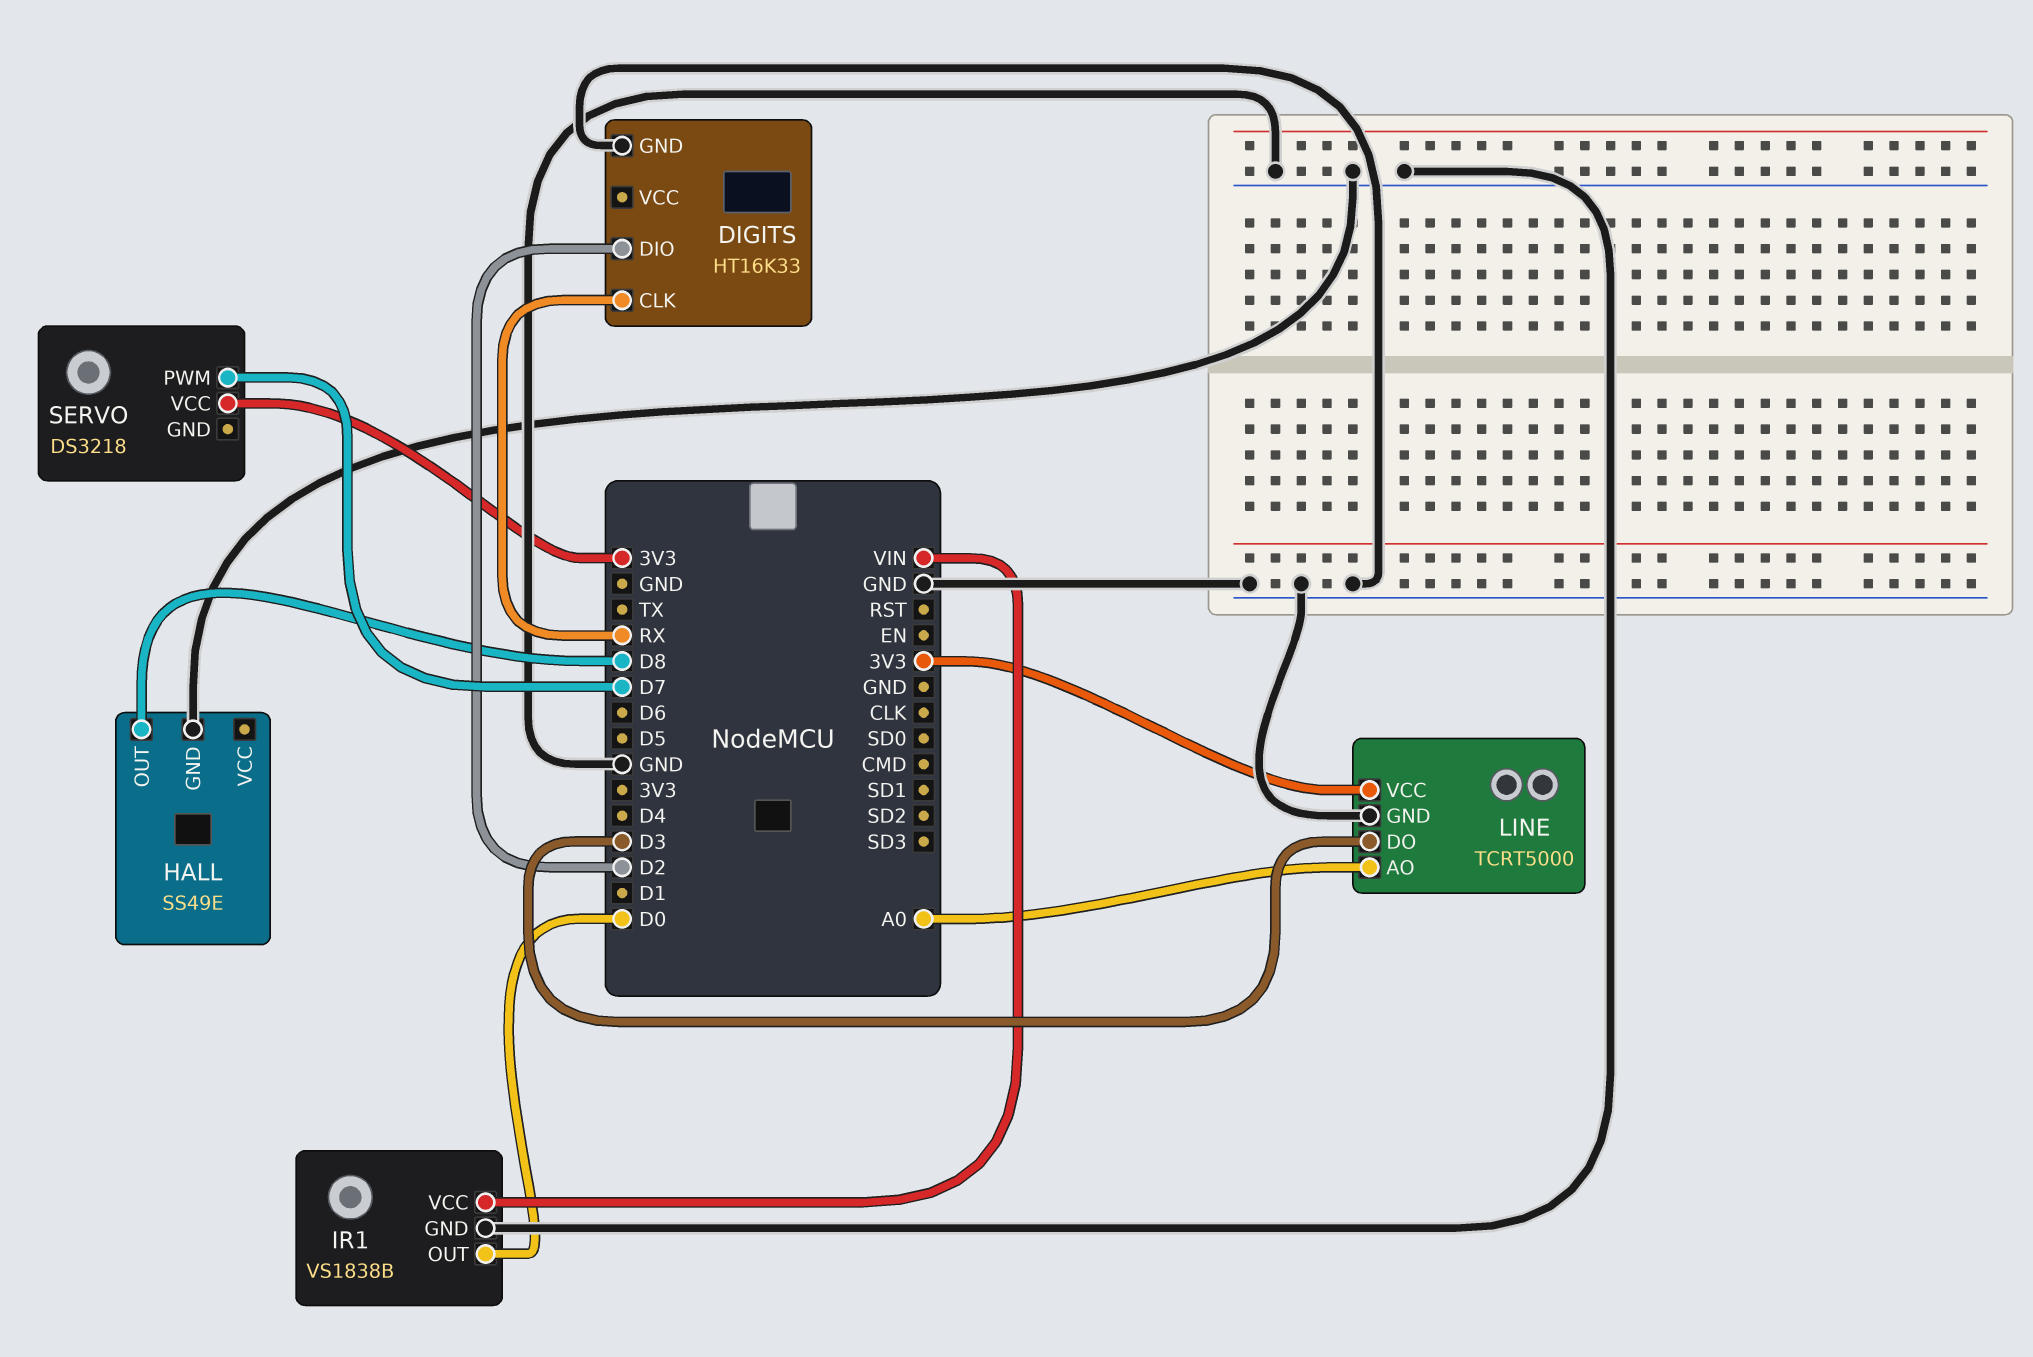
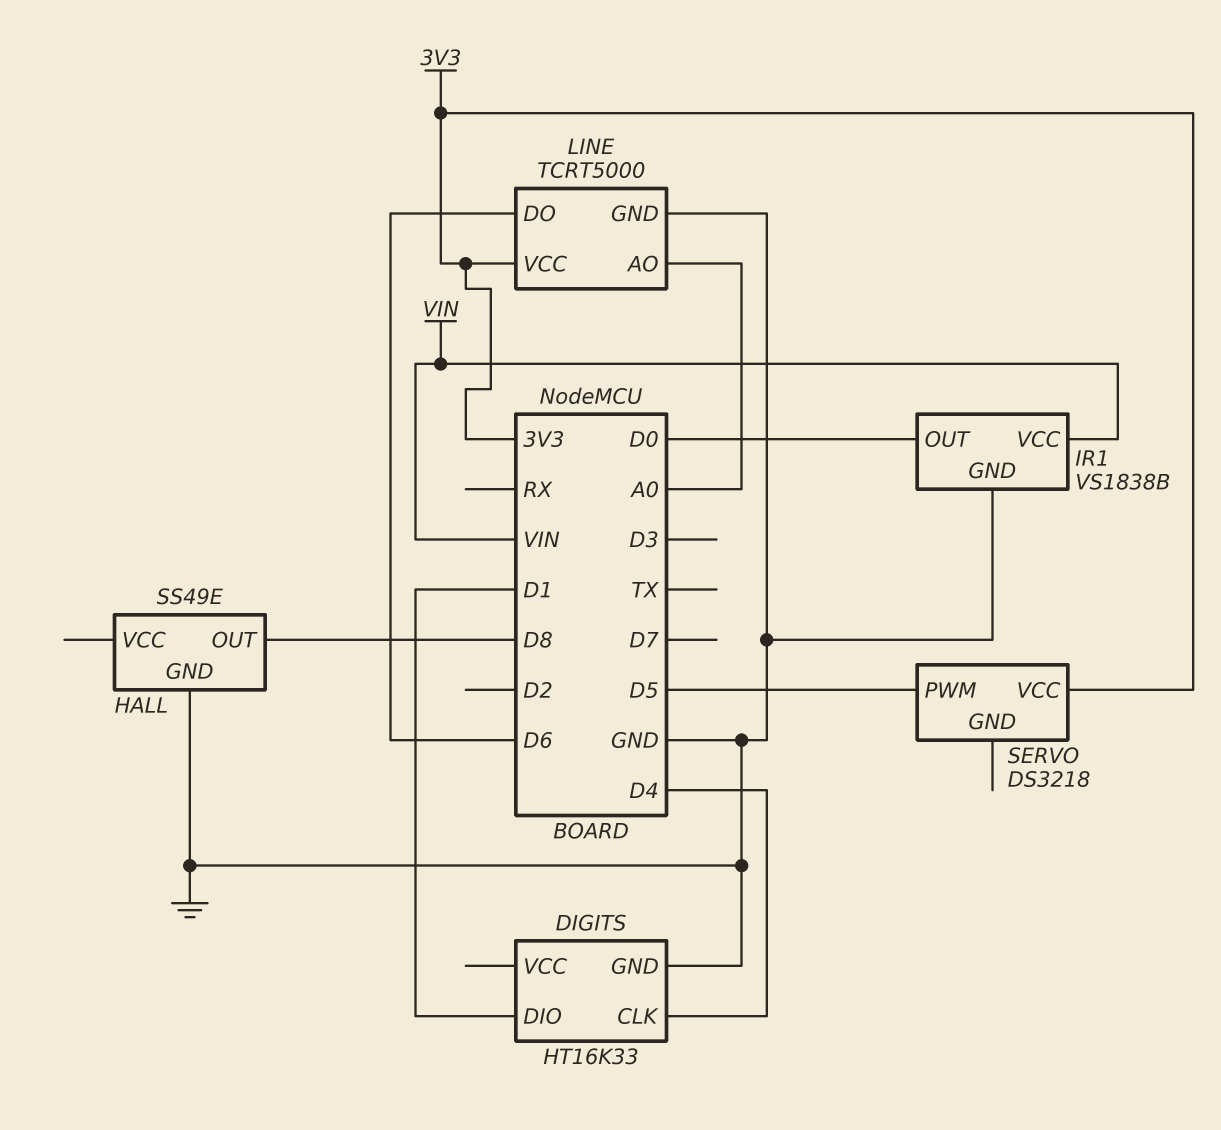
DIGITS pin CLK: RX -> D4
DIGITS pin DIO: D2 -> D1
LINE pin DO: D3 -> D6
SERVO pin PWM: D7 -> D5

